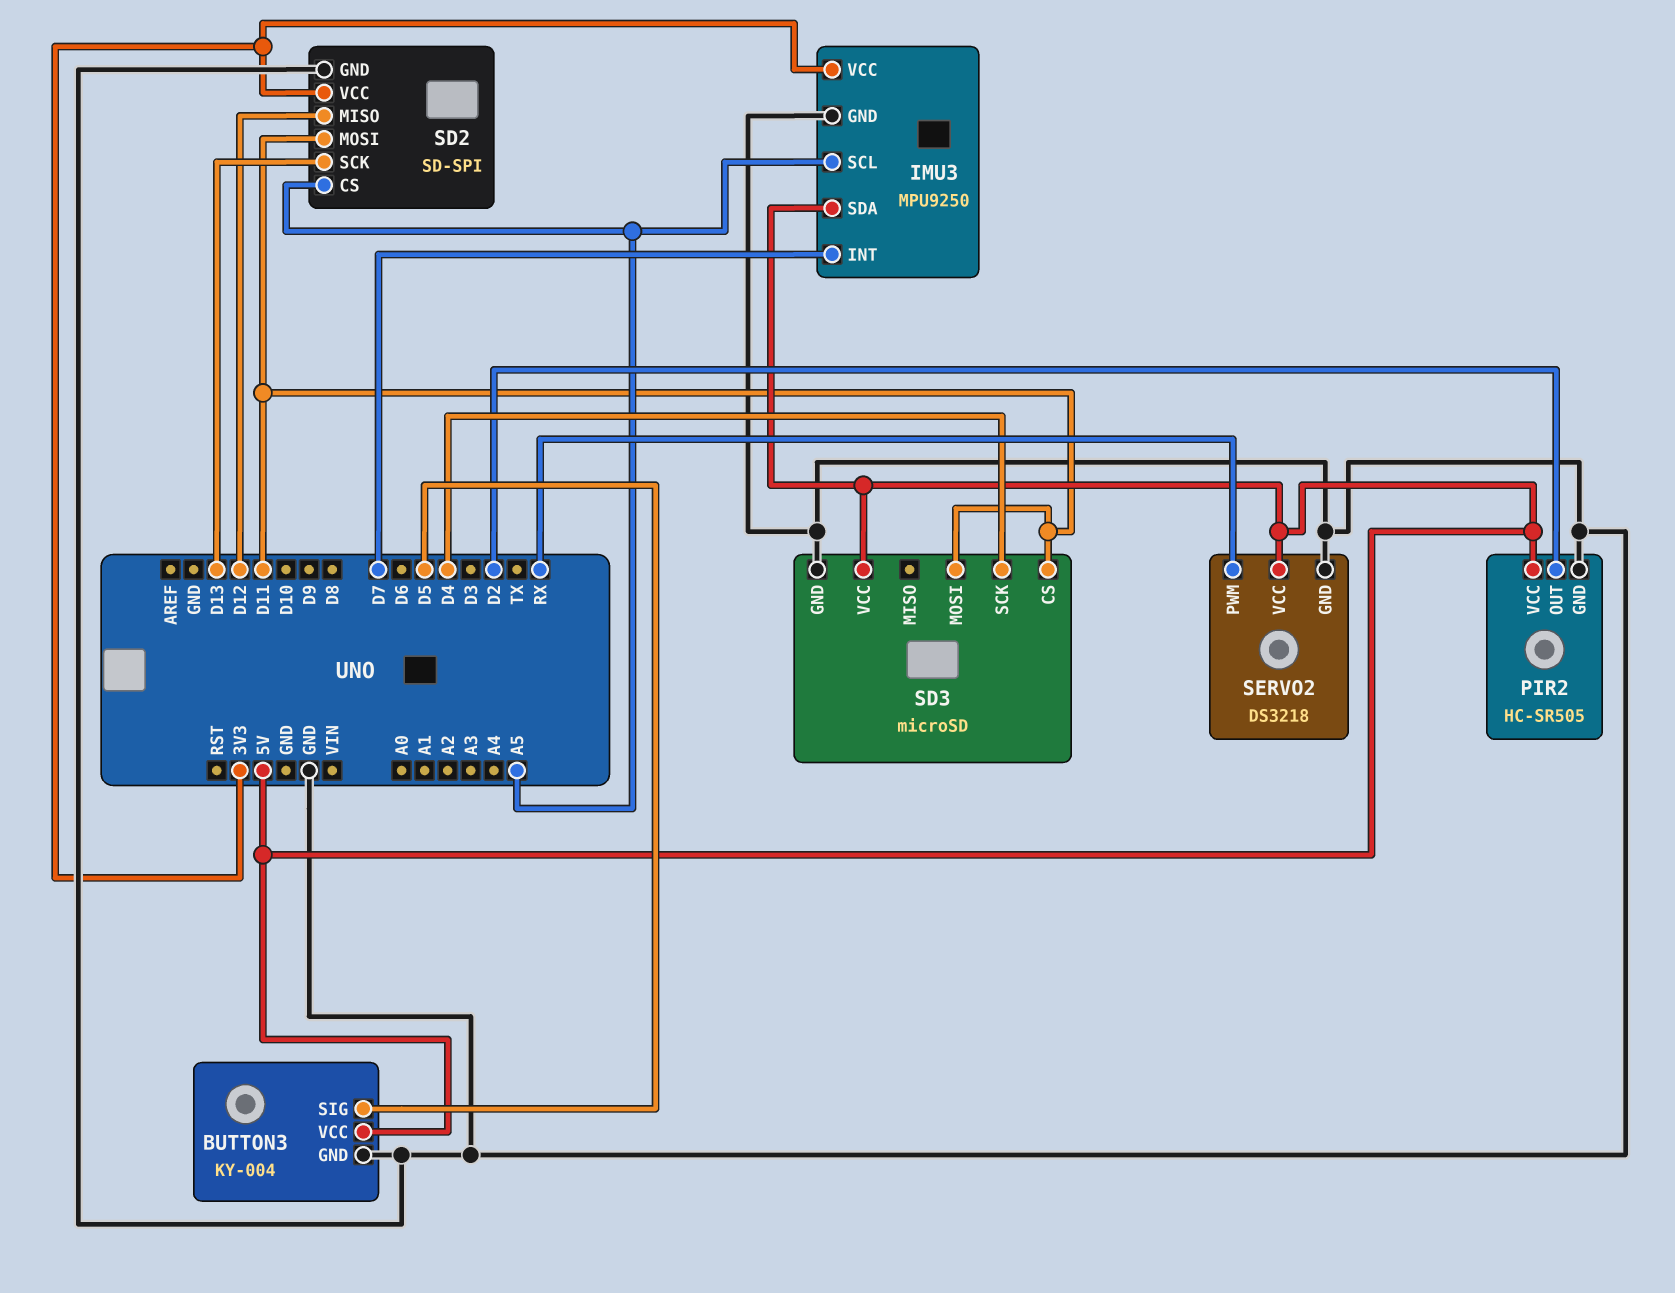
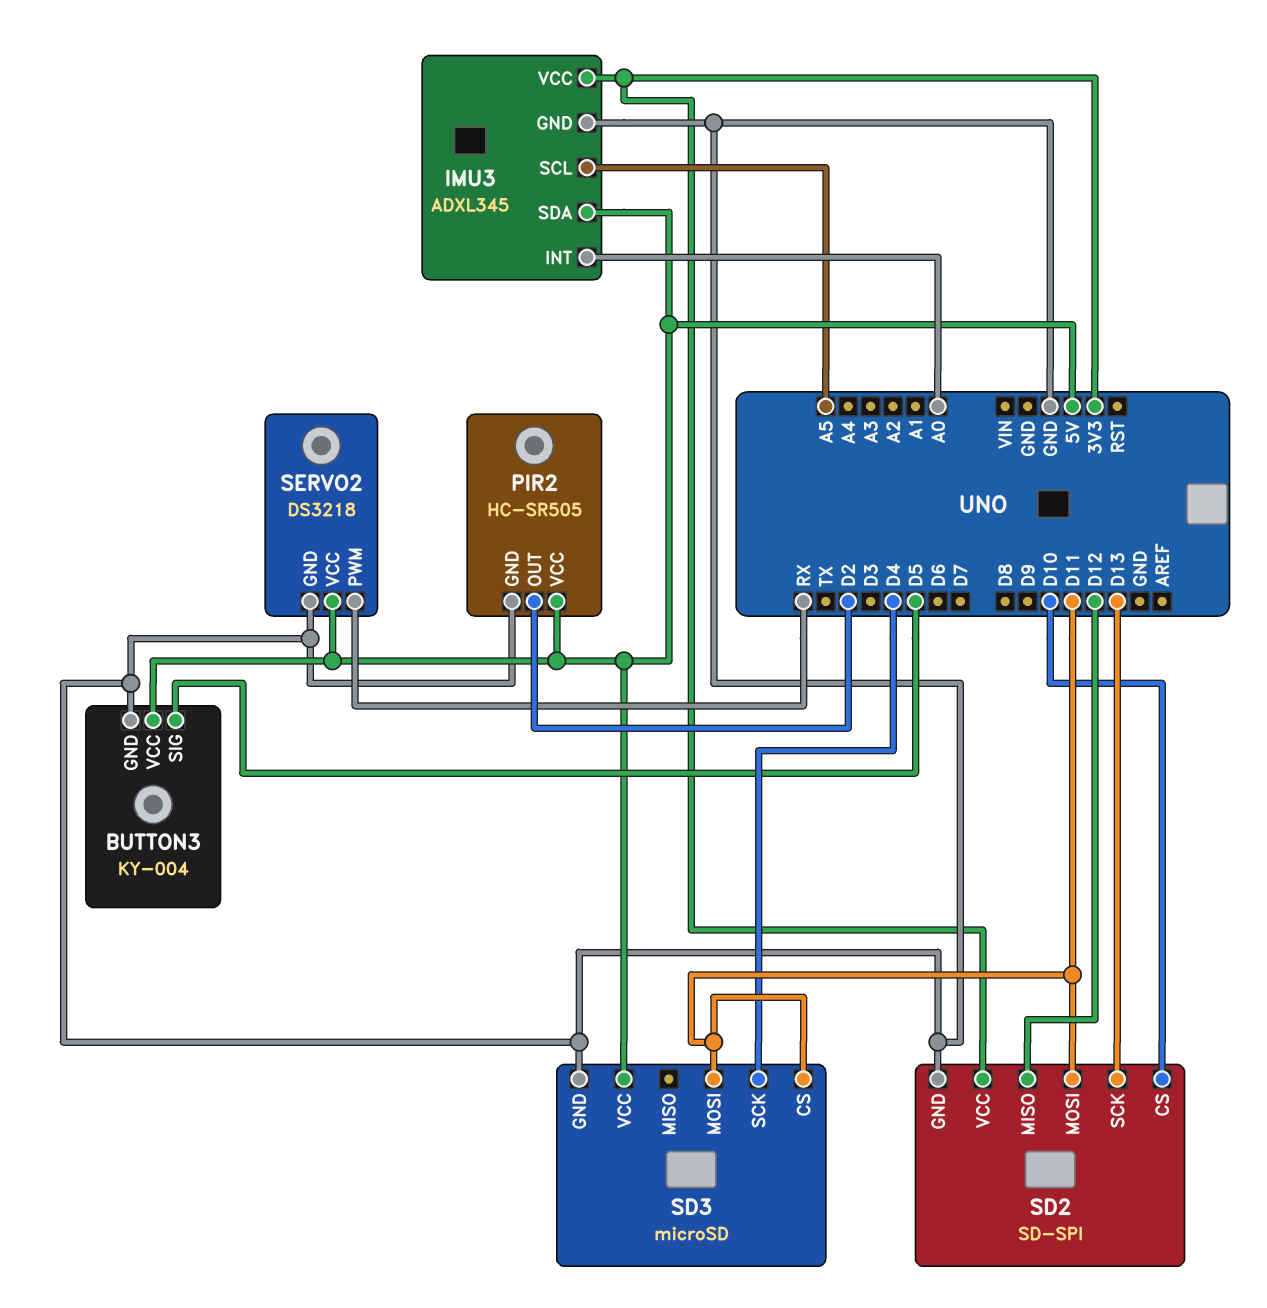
IMU3: MPU9250 -> ADXL345
IMU3 pin INT: D7 -> A0
SD2 pin CS: A5 -> D10

